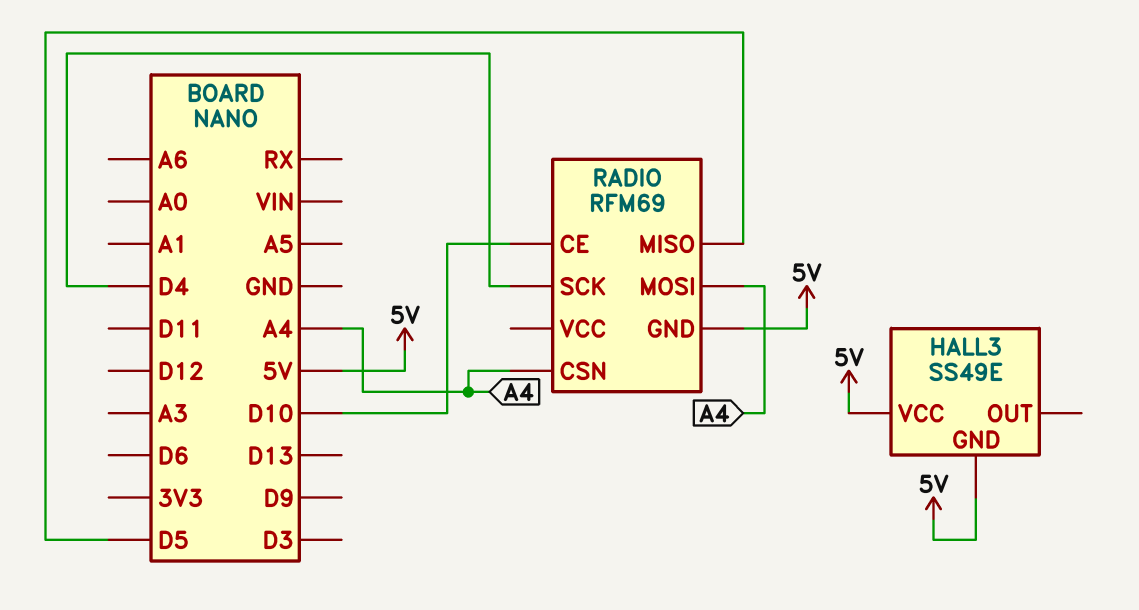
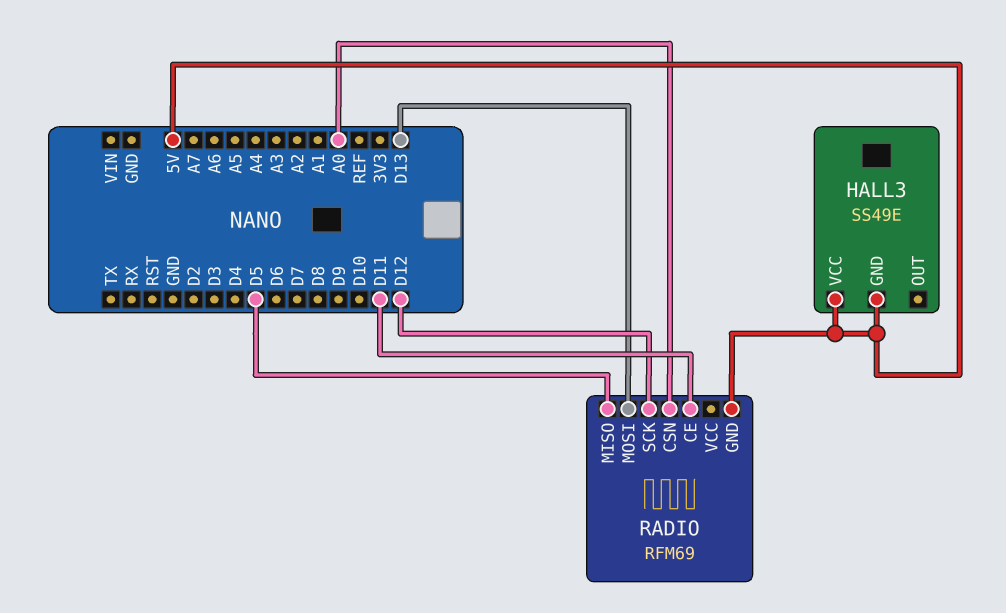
RADIO pin CE: D10 -> D11
RADIO pin CSN: A4 -> A0
RADIO pin MOSI: A4 -> D13
RADIO pin SCK: D4 -> D12

